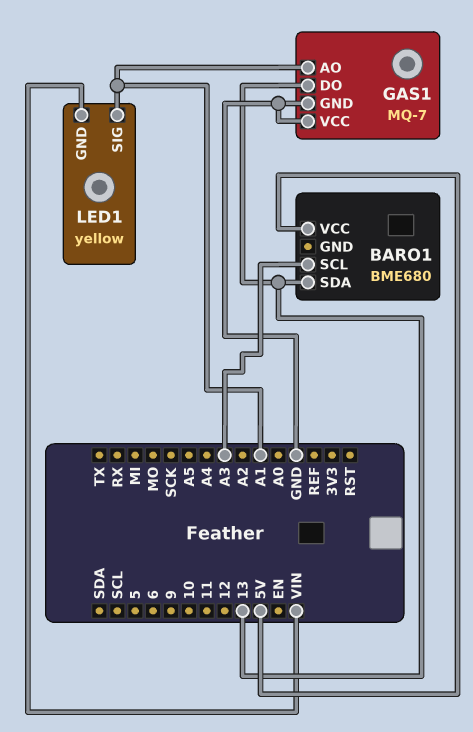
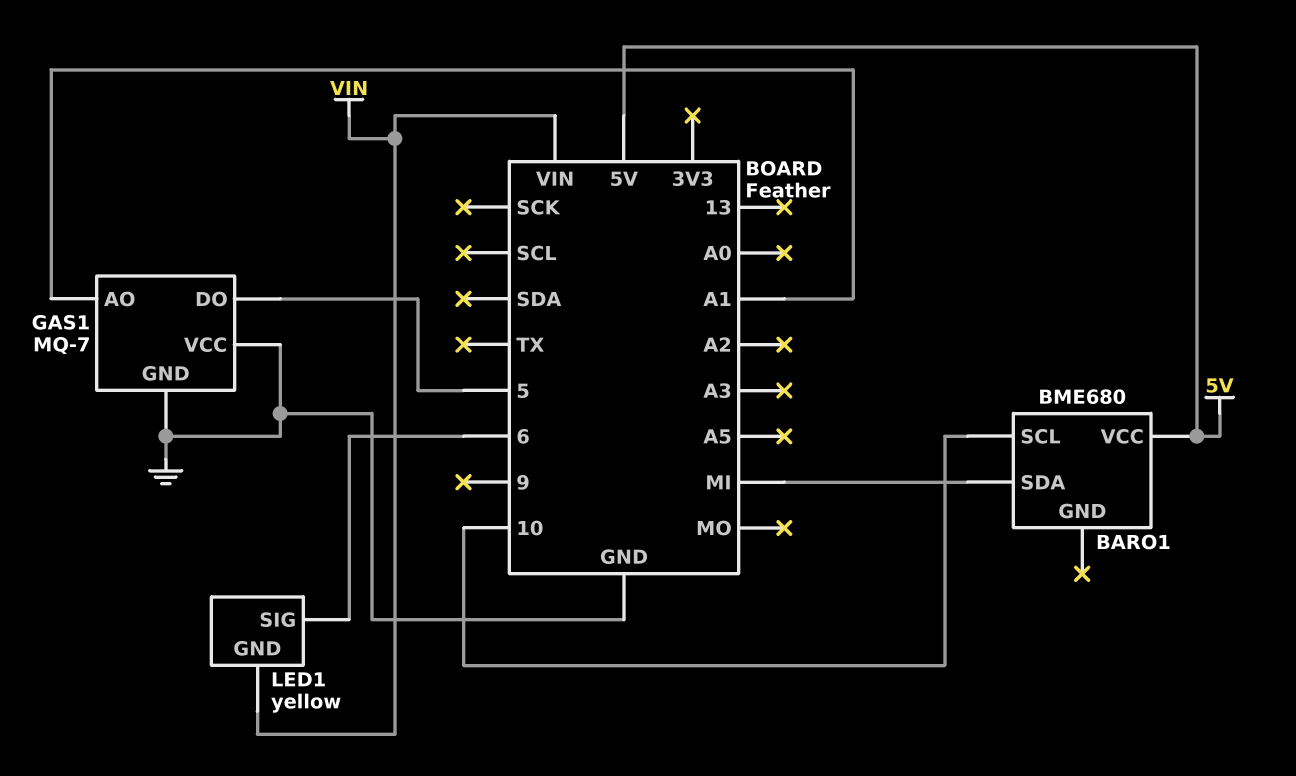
BARO1 pin SCL: A3 -> 10
BARO1 pin SDA: 13 -> MI
GAS1 pin DO: 13 -> 5
LED1 pin SIG: A1 -> 6

